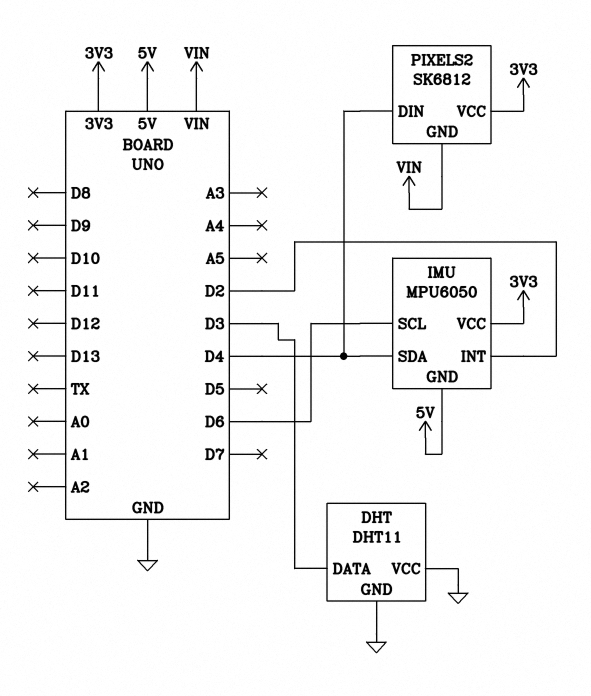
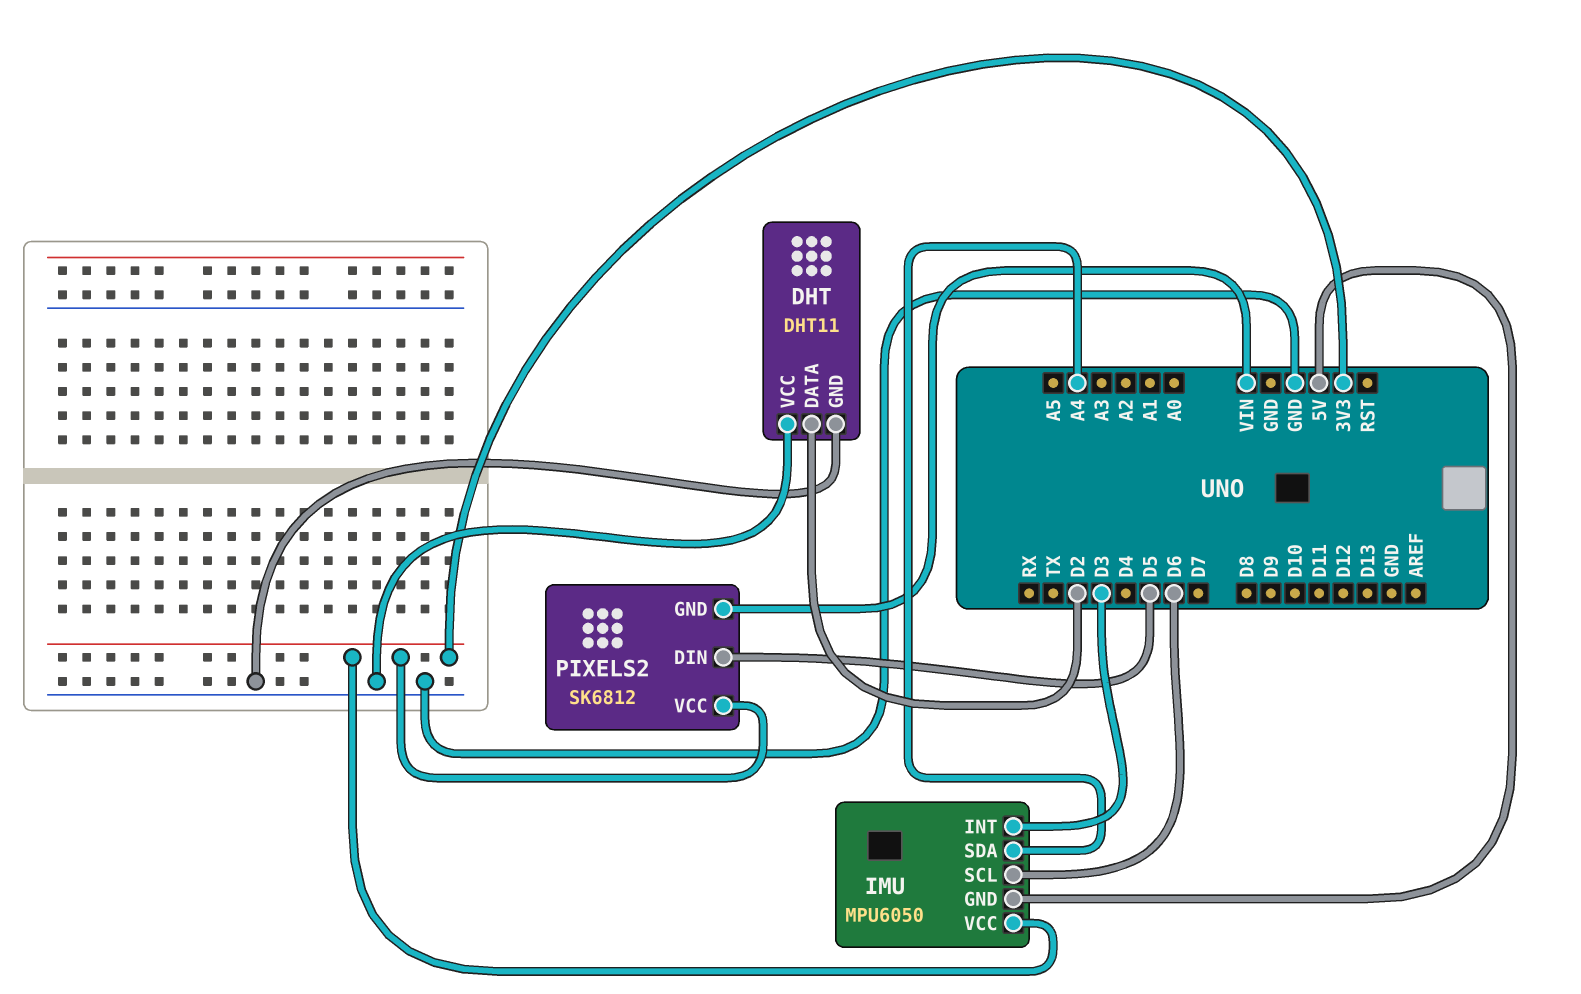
DHT pin DATA: D3 -> D2
IMU pin INT: D2 -> D3
IMU pin SDA: D4 -> A4
PIXELS2 pin DIN: D4 -> D5

